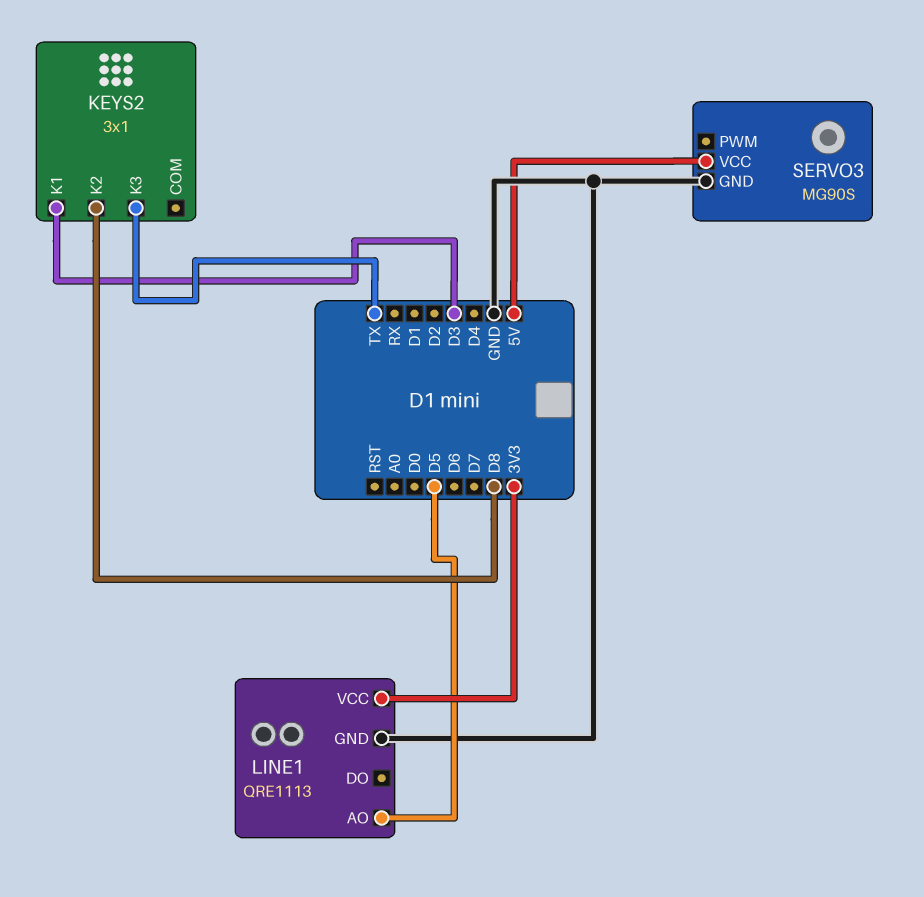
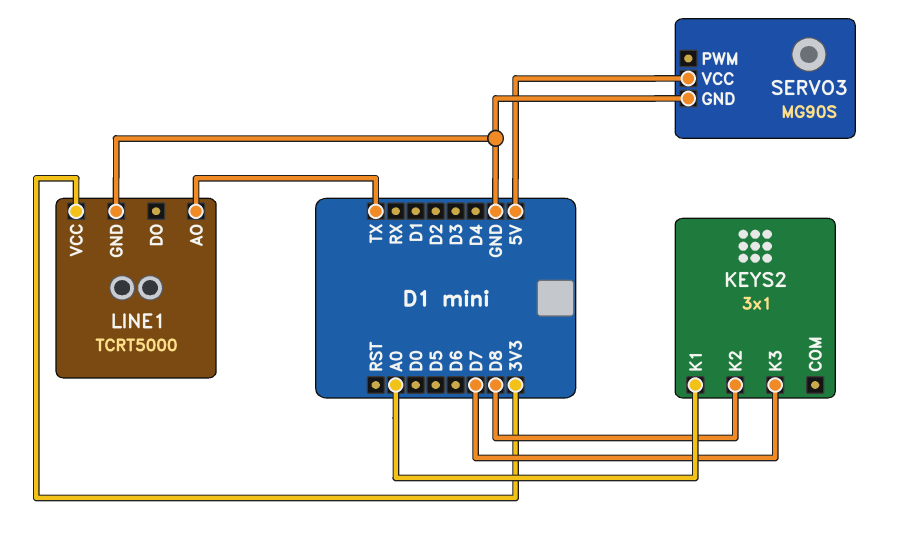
KEYS2 pin K1: D3 -> A0
KEYS2 pin K3: TX -> D7
LINE1: QRE1113 -> TCRT5000
LINE1 pin AO: D5 -> TX

